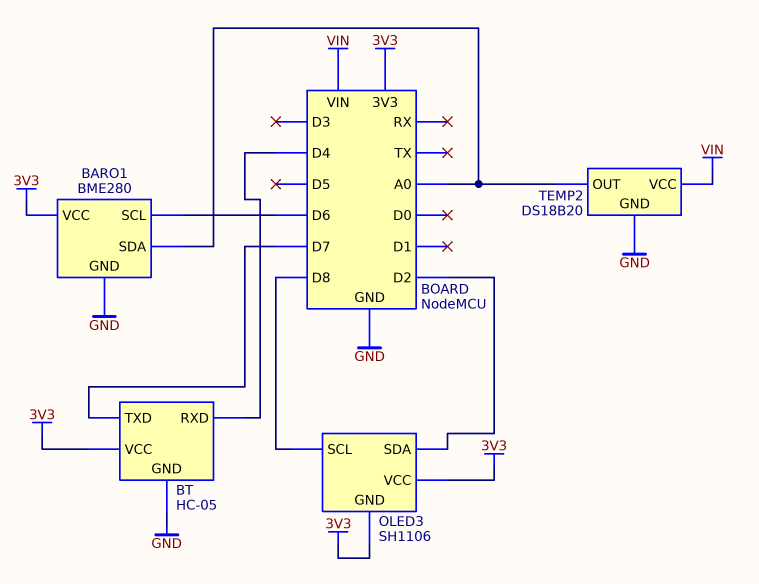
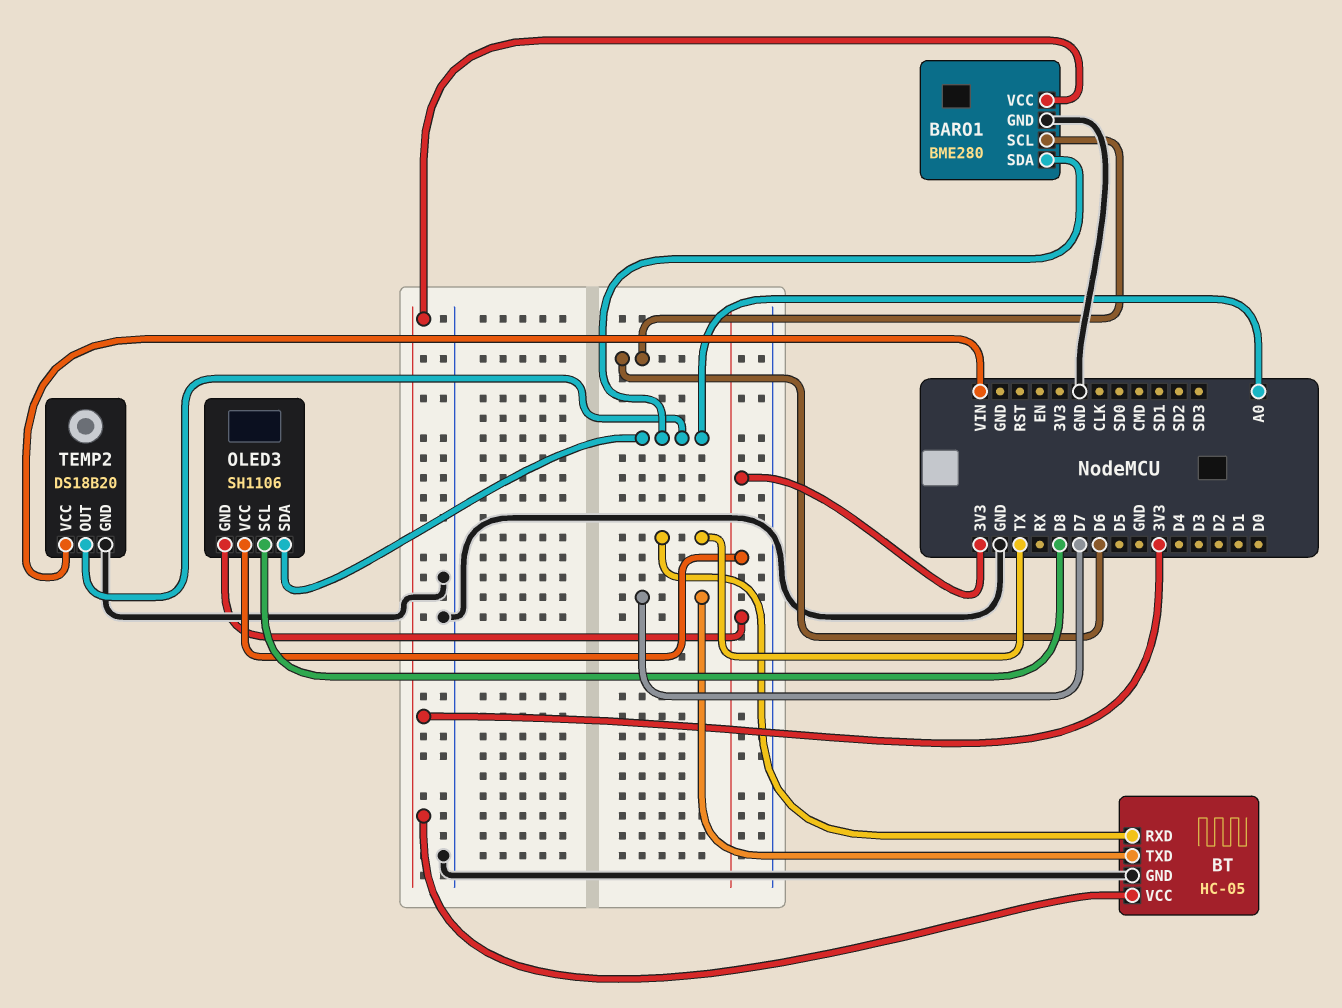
BT pin RXD: D4 -> TX
OLED3 pin SDA: D2 -> A0

